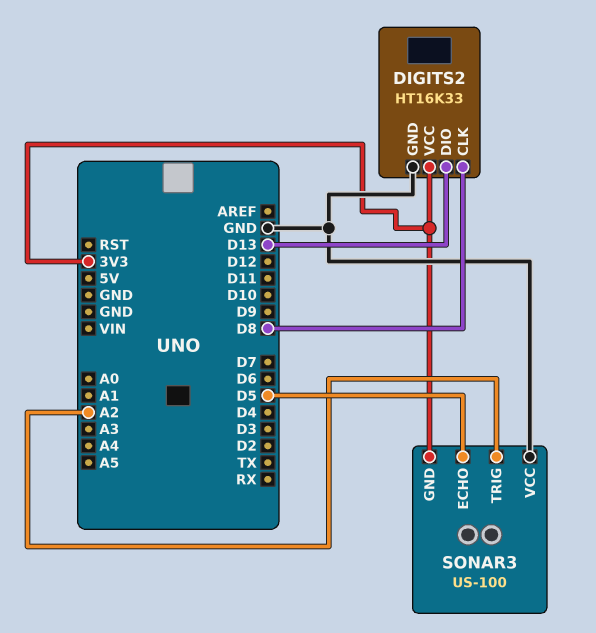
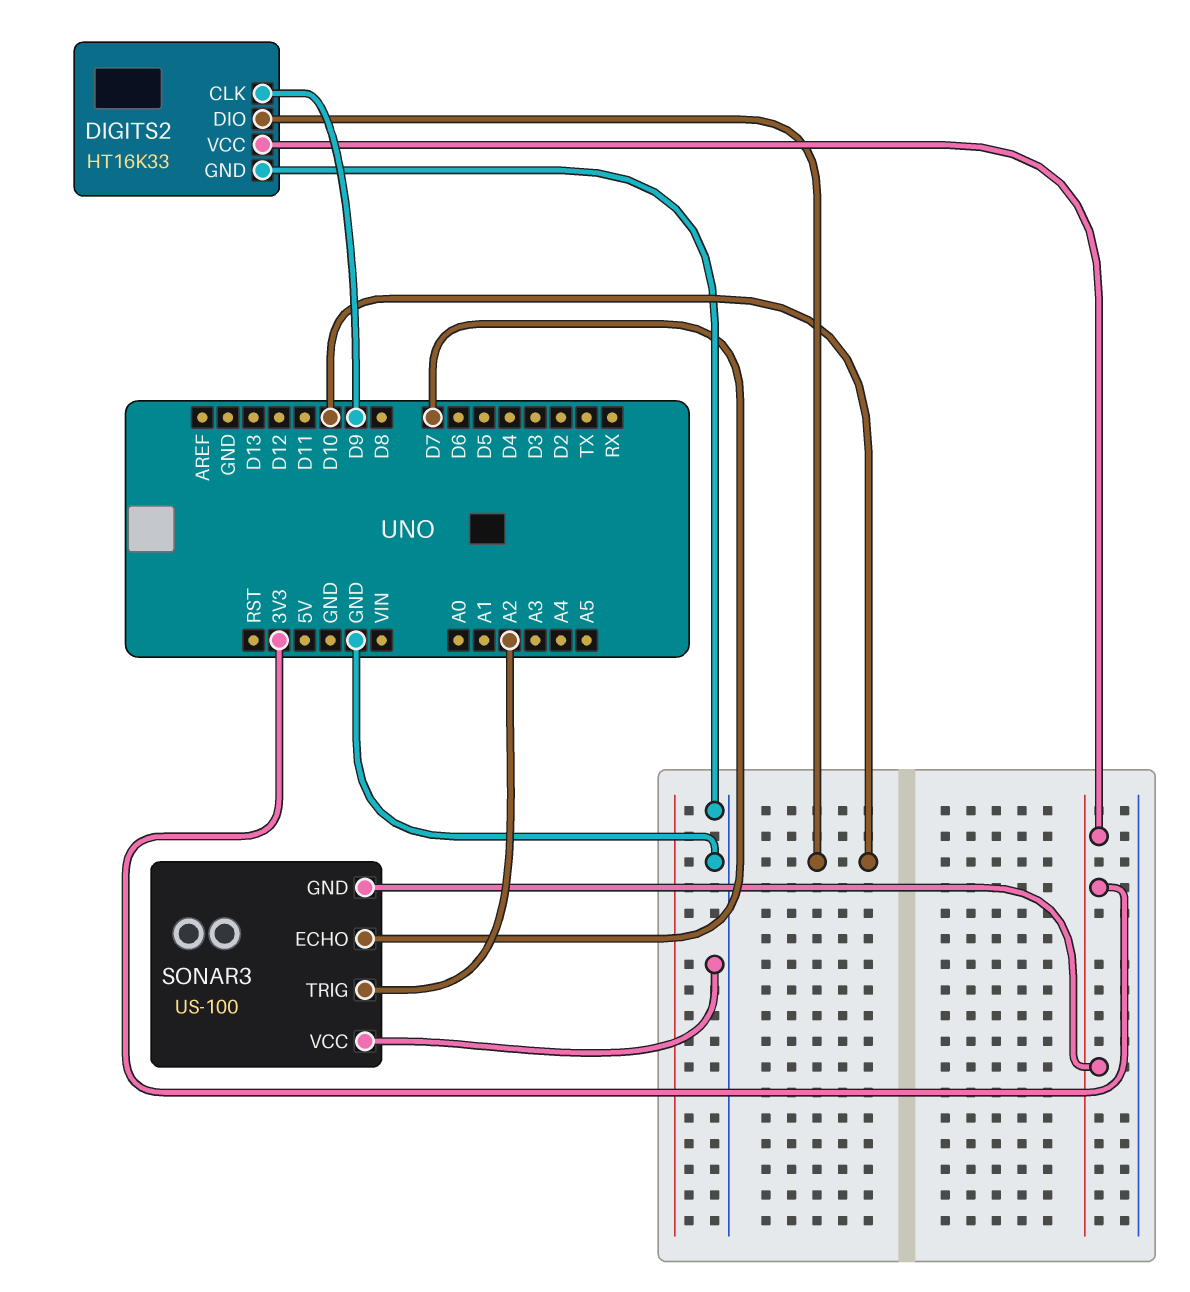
DIGITS2 pin CLK: D8 -> D9
DIGITS2 pin DIO: D13 -> D10
SONAR3 pin ECHO: D5 -> D7

